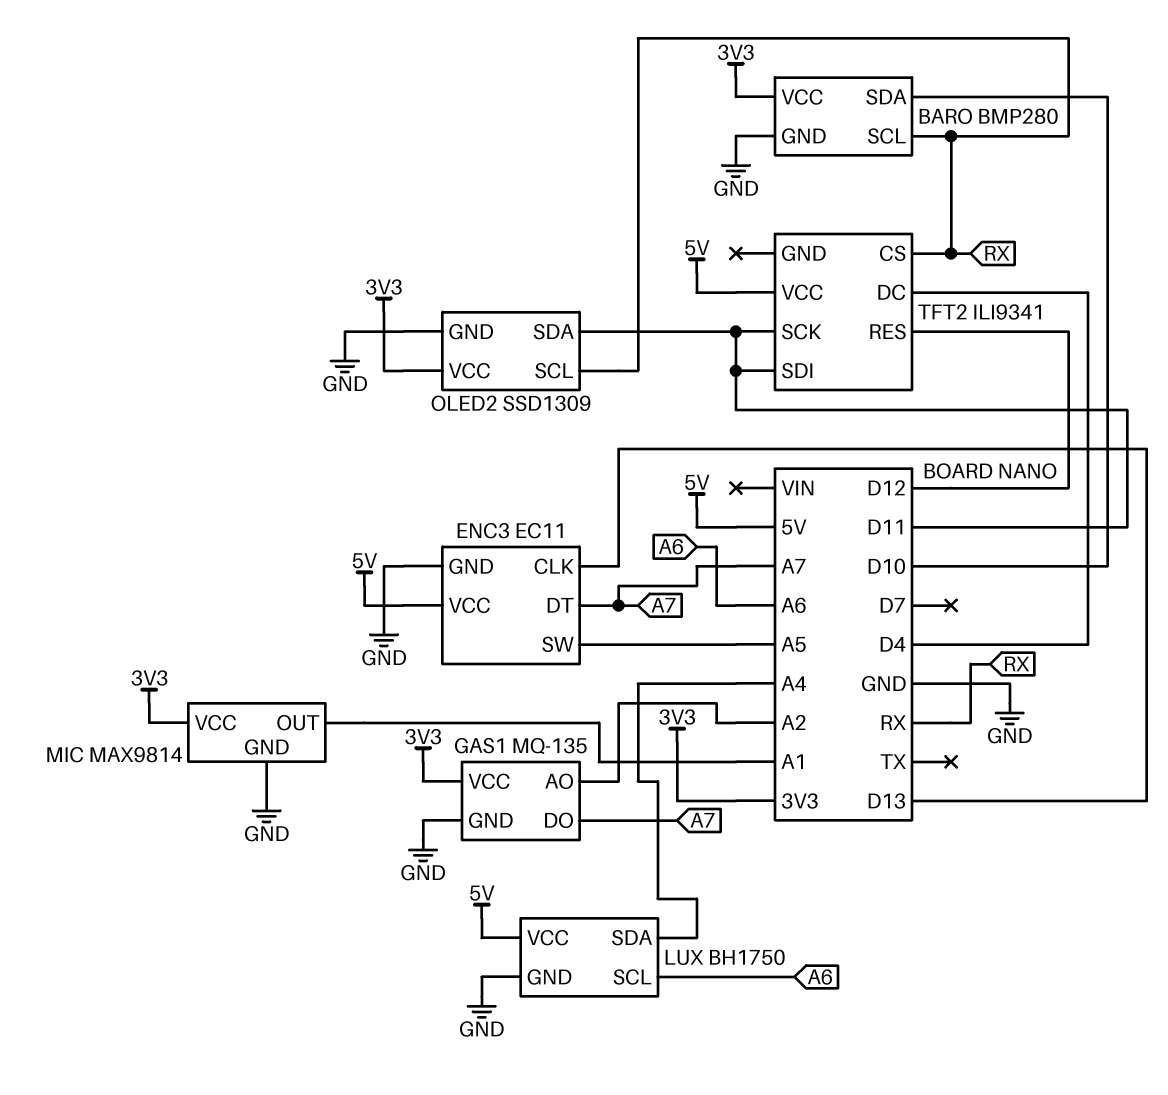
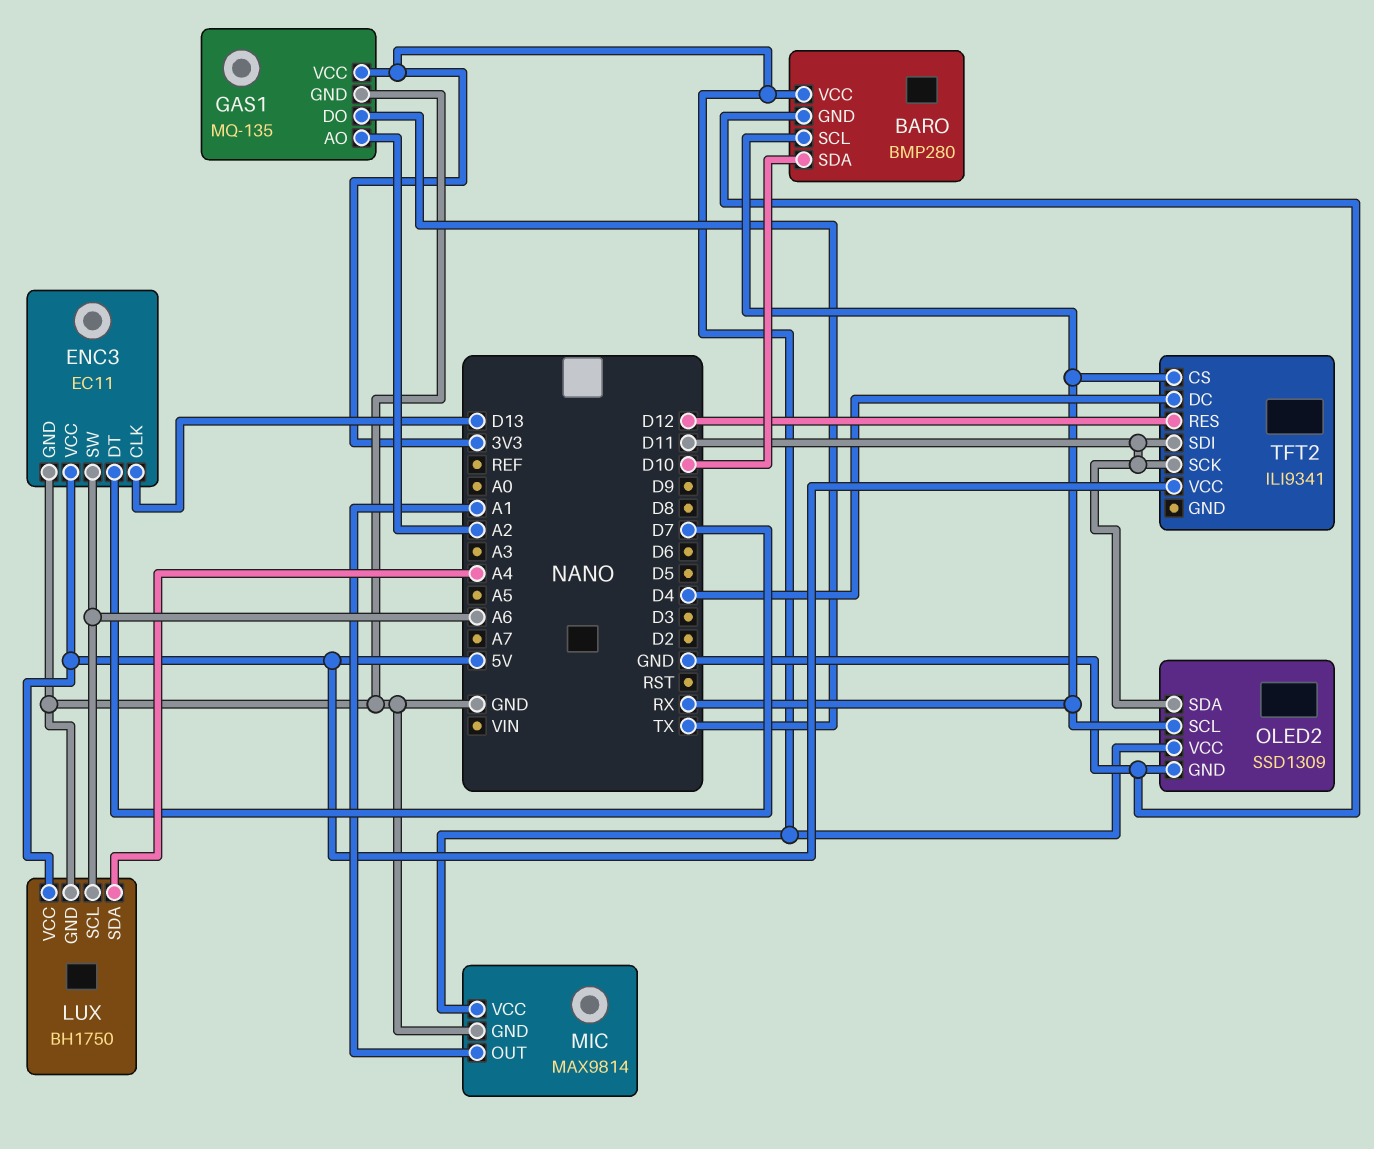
ENC3 pin DT: A7 -> D7
ENC3 pin SW: A5 -> A6
GAS1 pin DO: A7 -> TX

